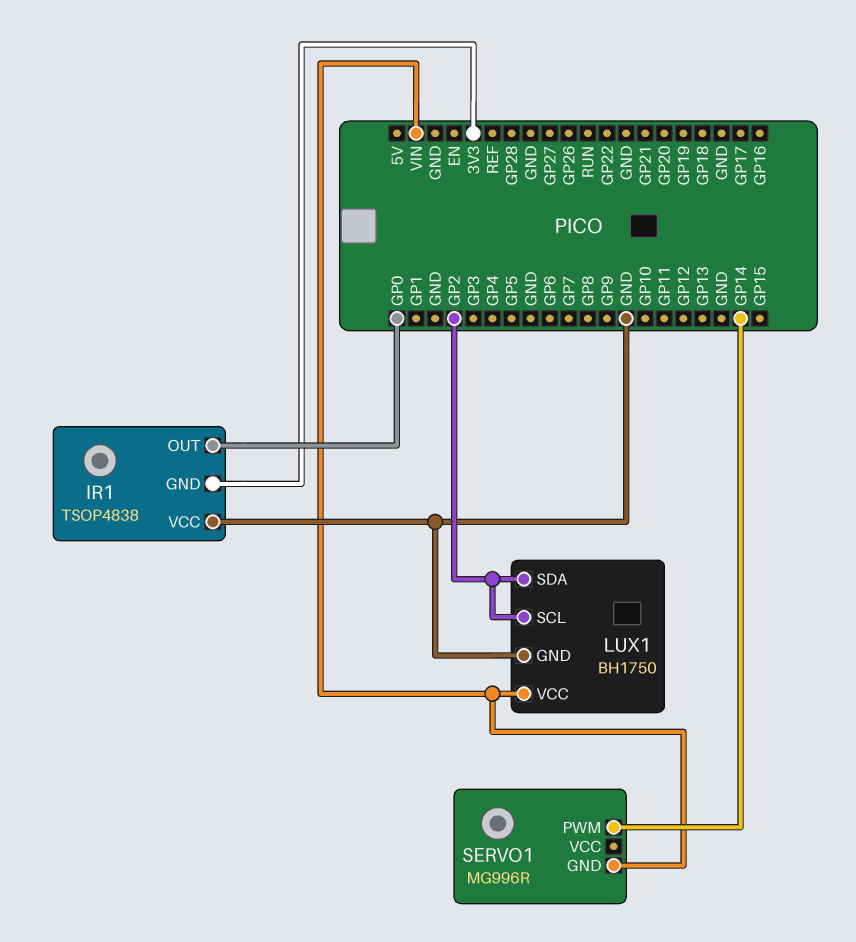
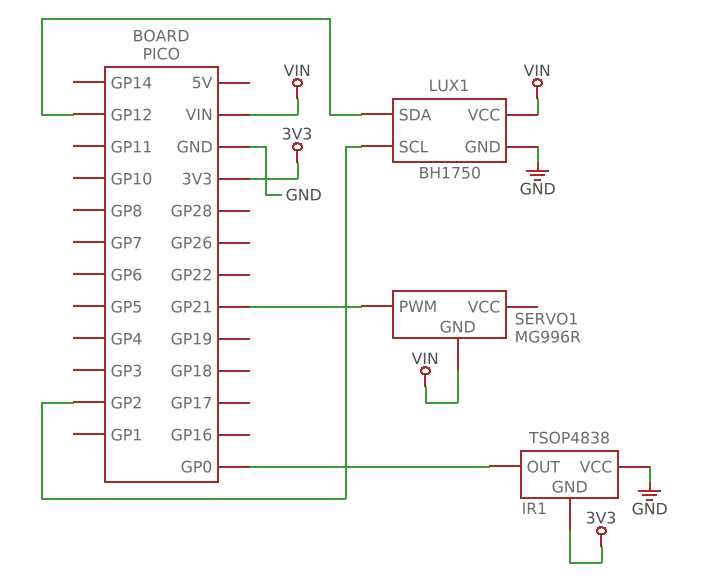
LUX1 pin SDA: GP2 -> GP12
SERVO1 pin PWM: GP14 -> GP21

